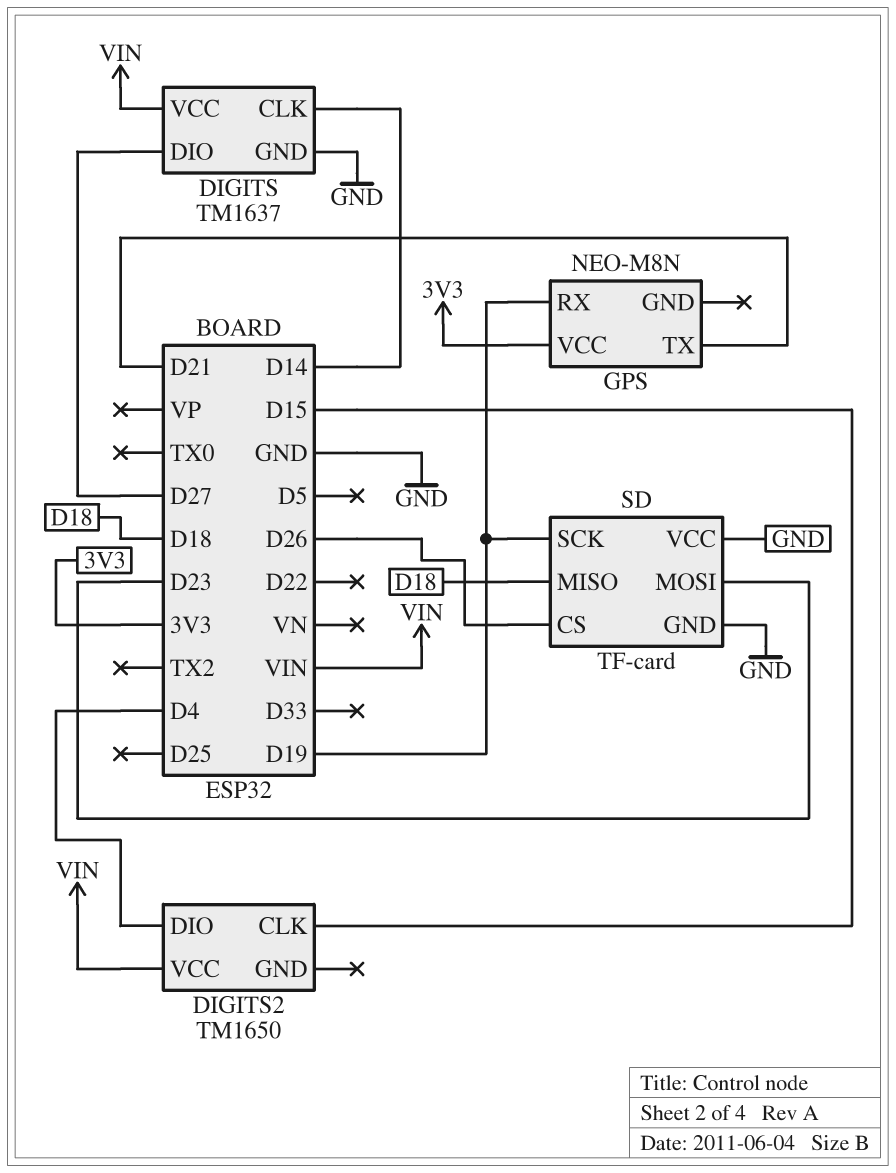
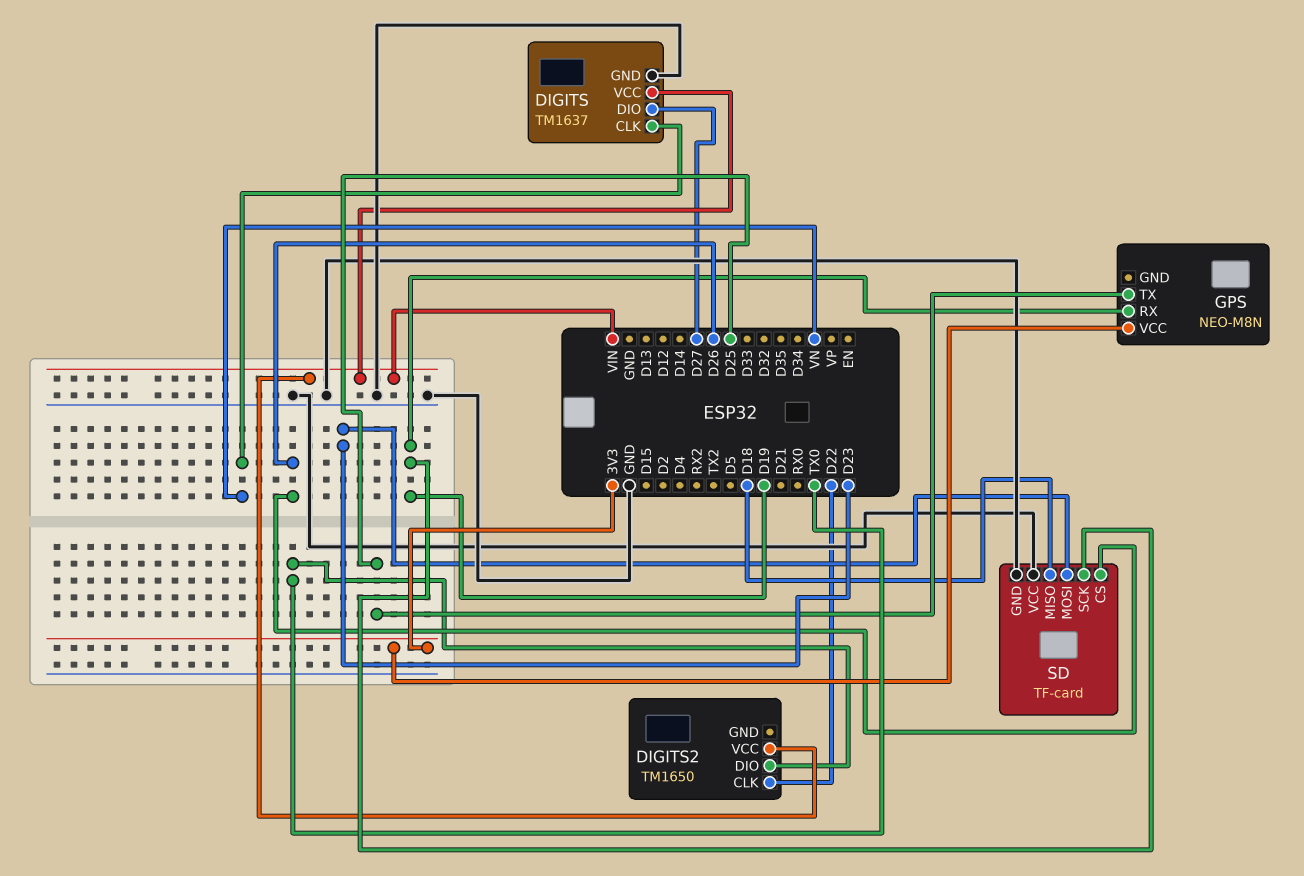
DIGITS pin CLK: D14 -> VN
DIGITS2 pin CLK: D15 -> D22
DIGITS2 pin DIO: D4 -> TX0
GPS pin TX: D21 -> D25

